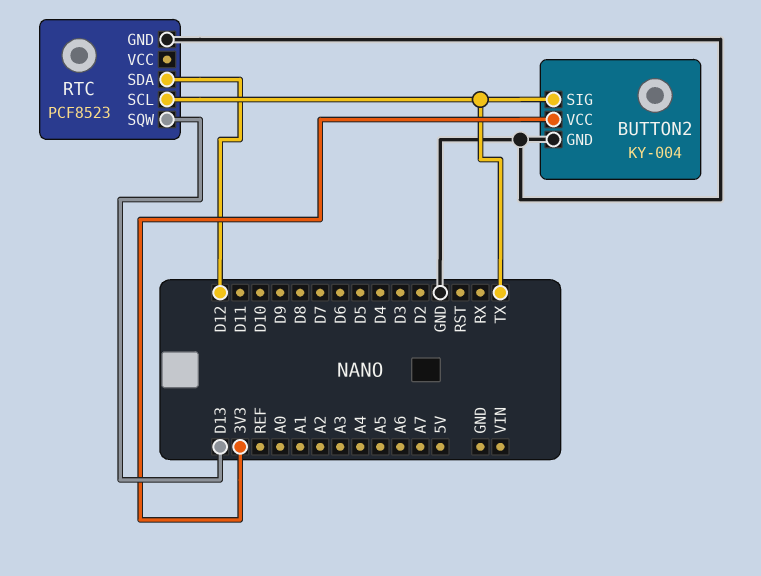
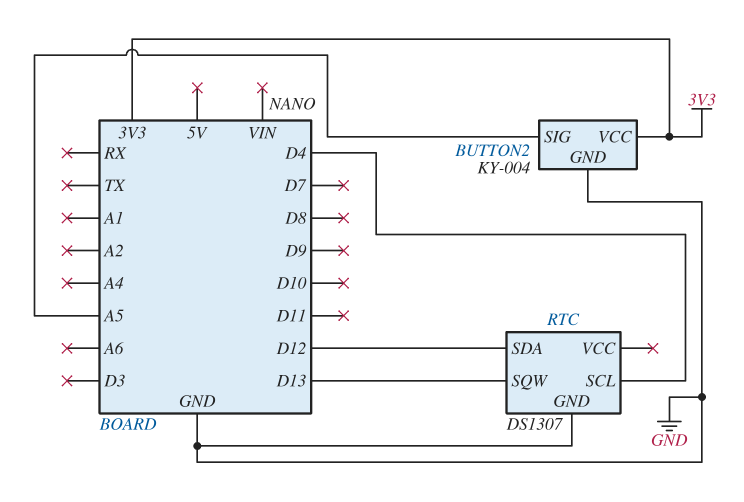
BUTTON2 pin SIG: TX -> A5
RTC: PCF8523 -> DS1307
RTC pin SCL: TX -> D4

